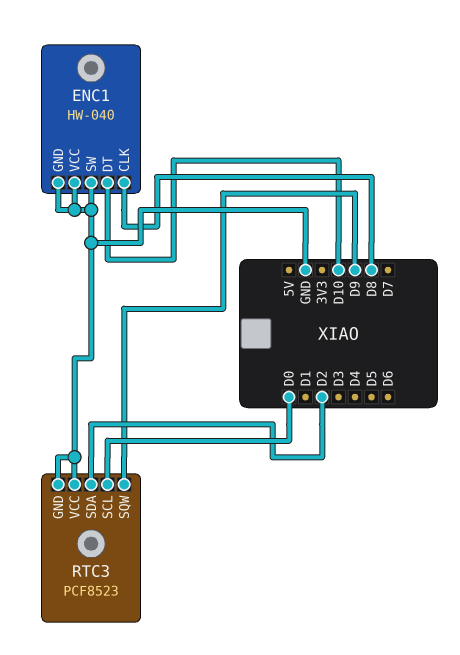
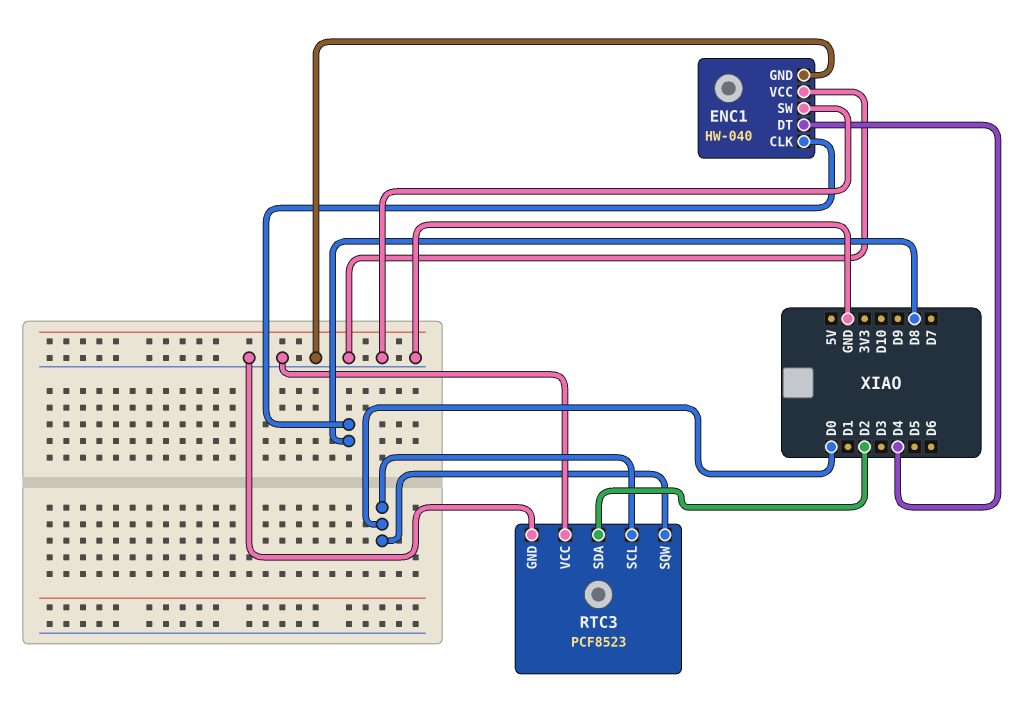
ENC1 pin DT: D10 -> D4
RTC3 pin SQW: D9 -> D0

